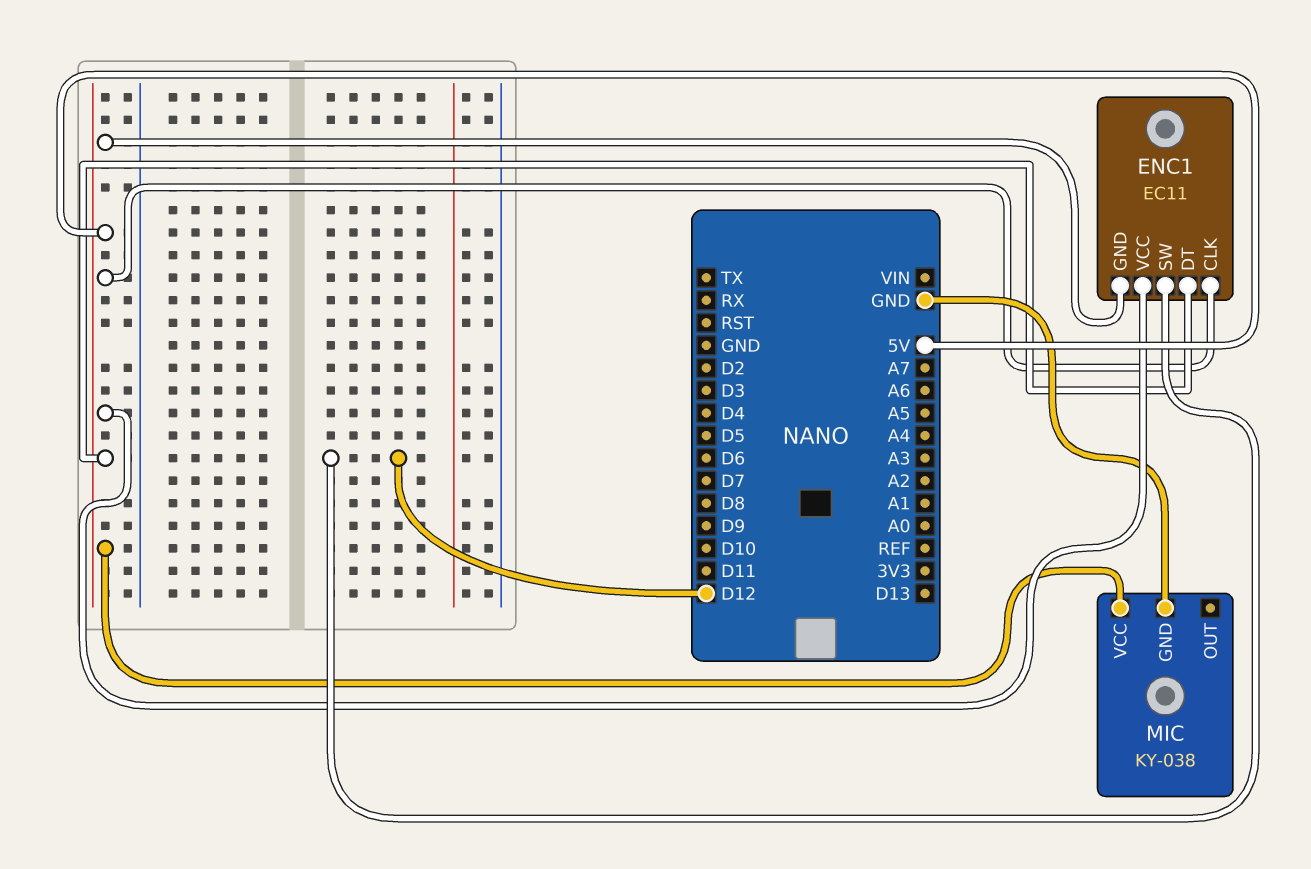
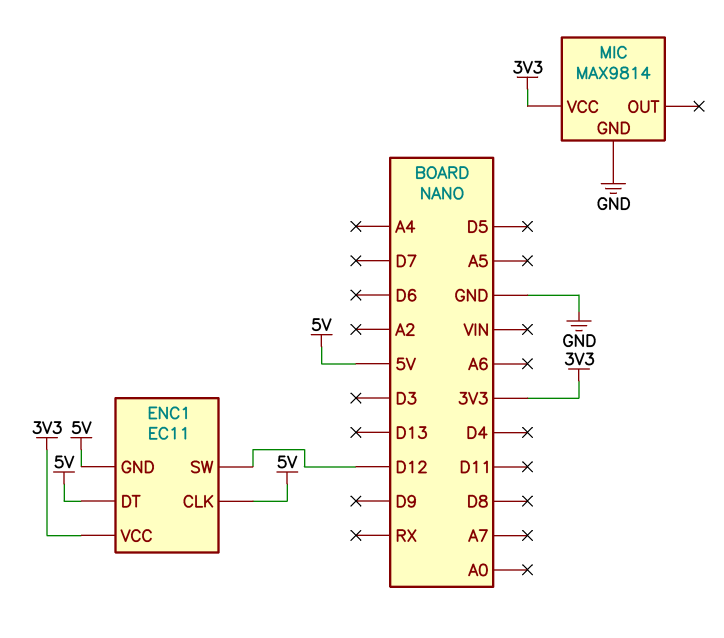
ENC1 pin VCC: 5V -> 3V3
MIC: KY-038 -> MAX9814
MIC pin VCC: 5V -> 3V3

